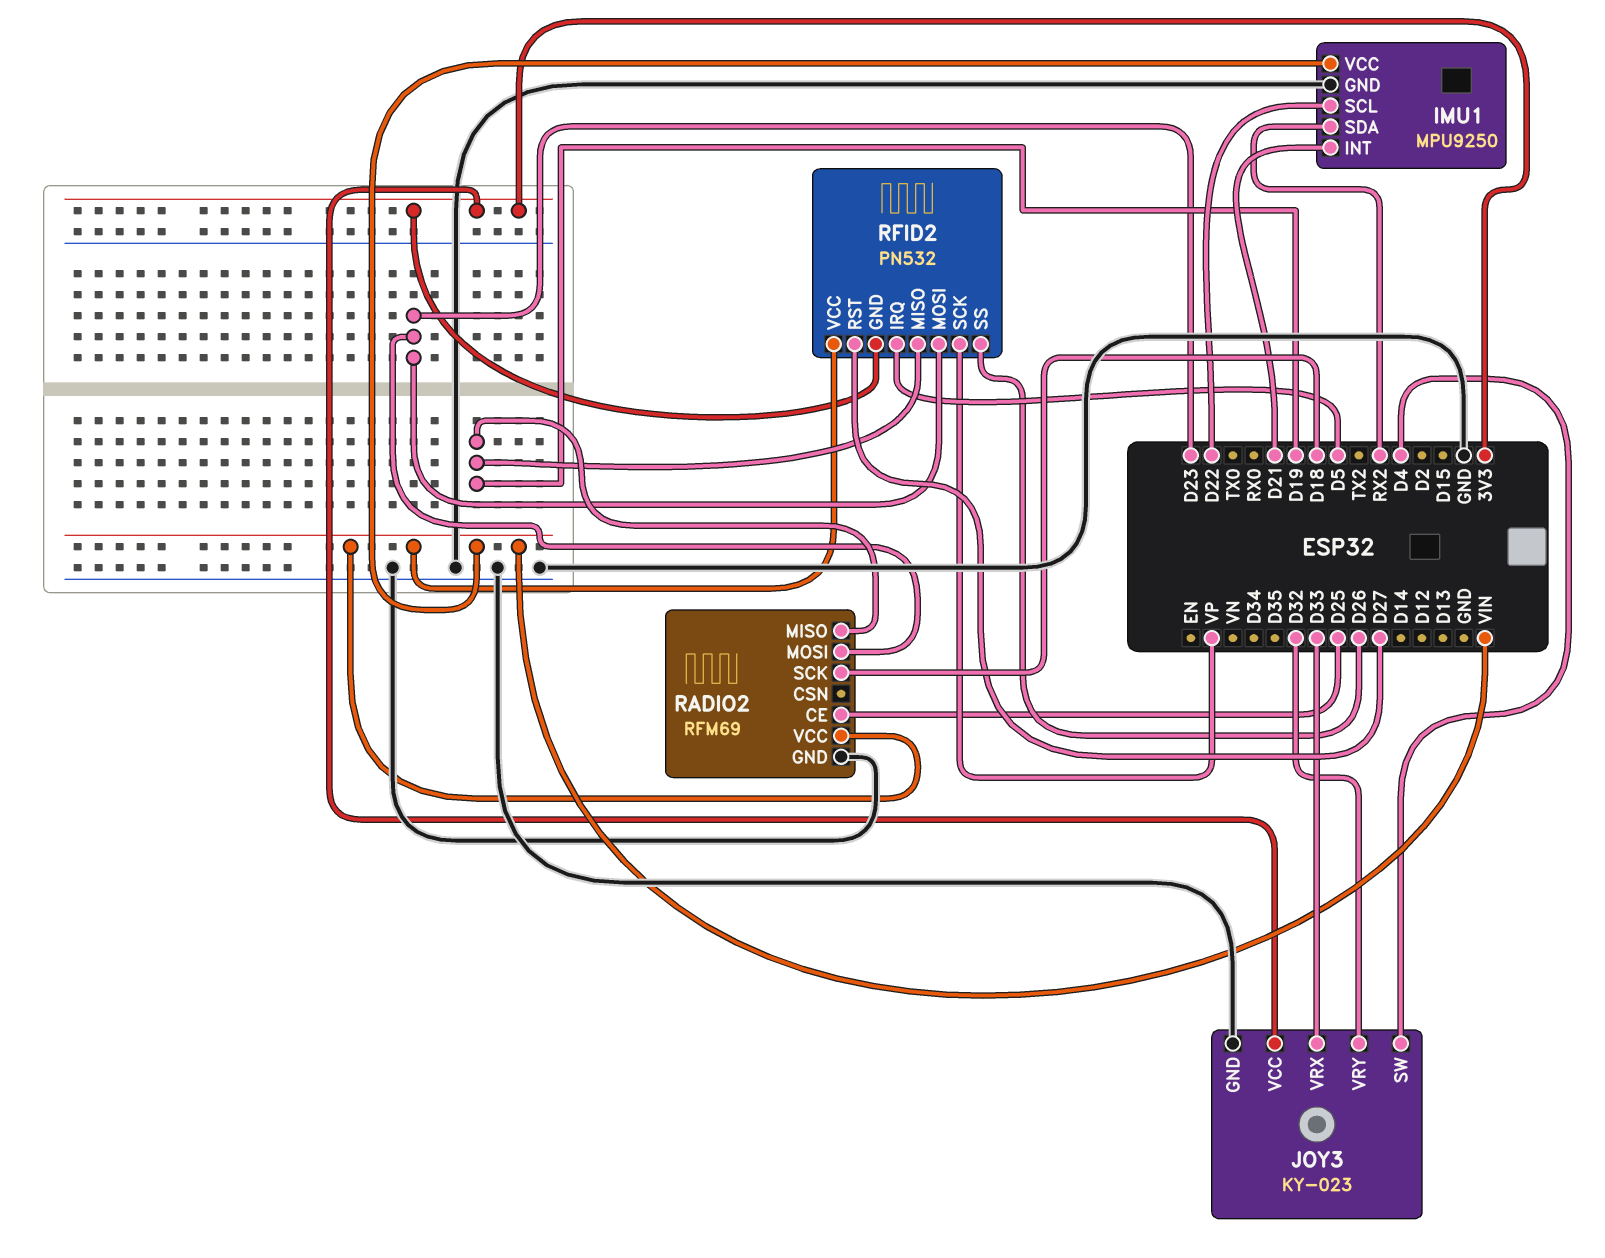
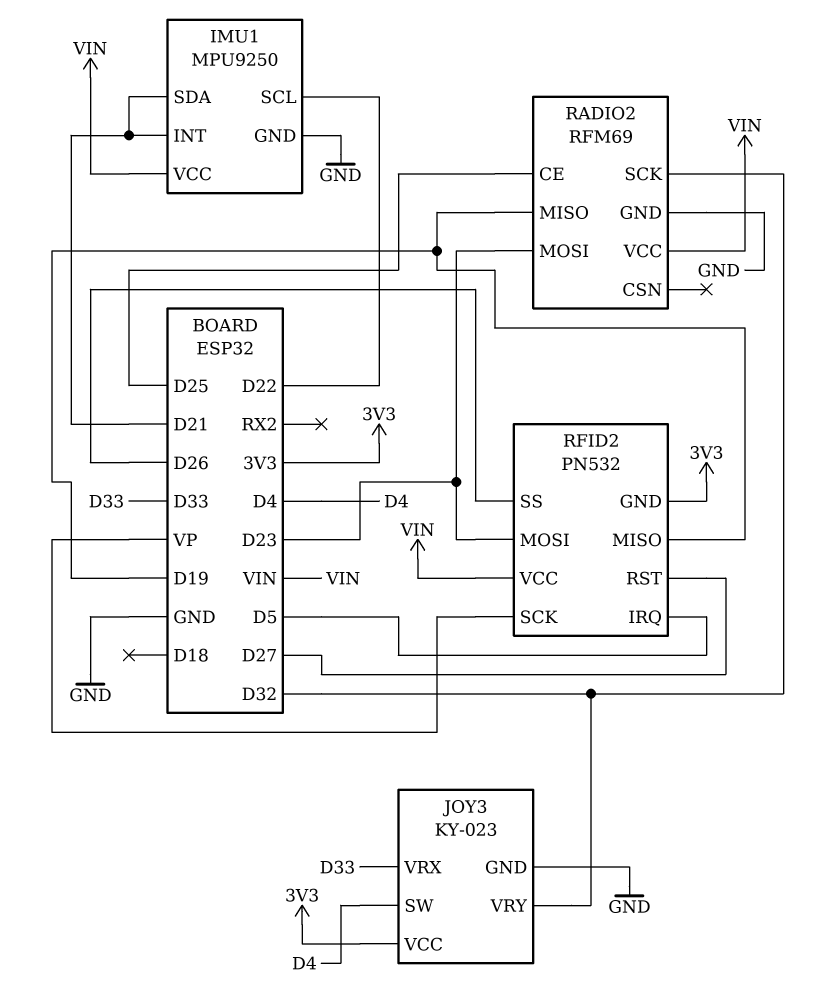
IMU1 pin SDA: RX2 -> D21
RADIO2 pin SCK: D18 -> D32

